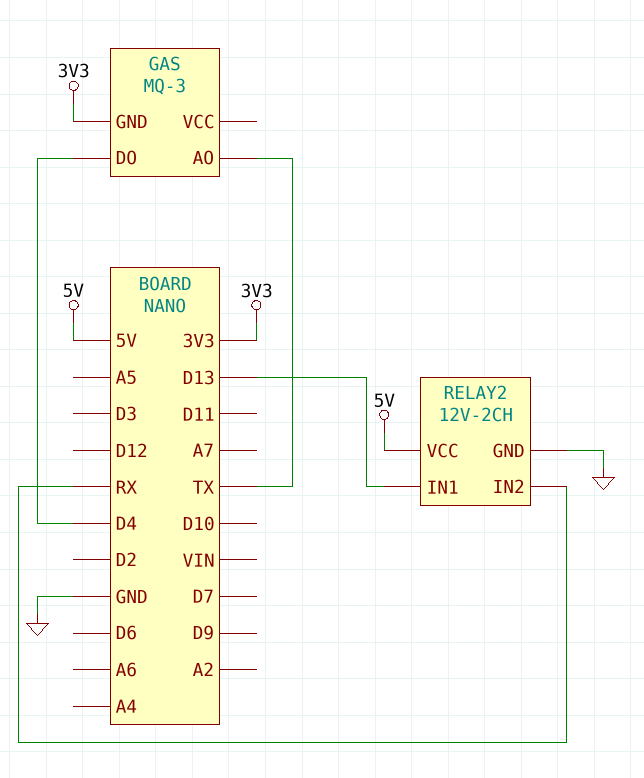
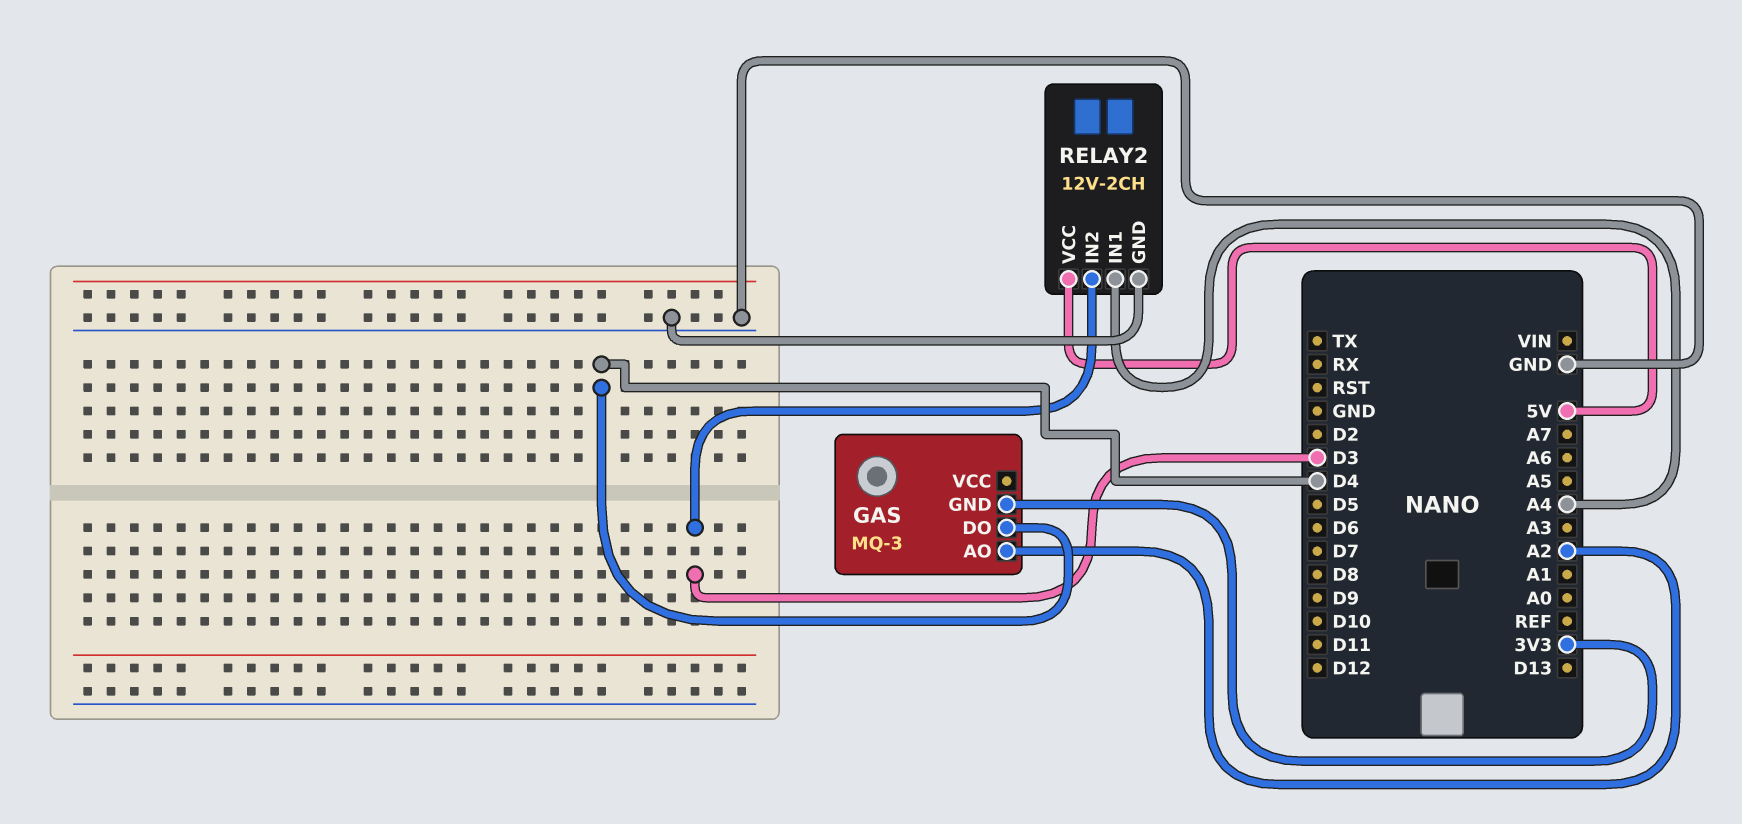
GAS pin AO: TX -> A2
RELAY2 pin IN1: D13 -> A4
RELAY2 pin IN2: RX -> D3

